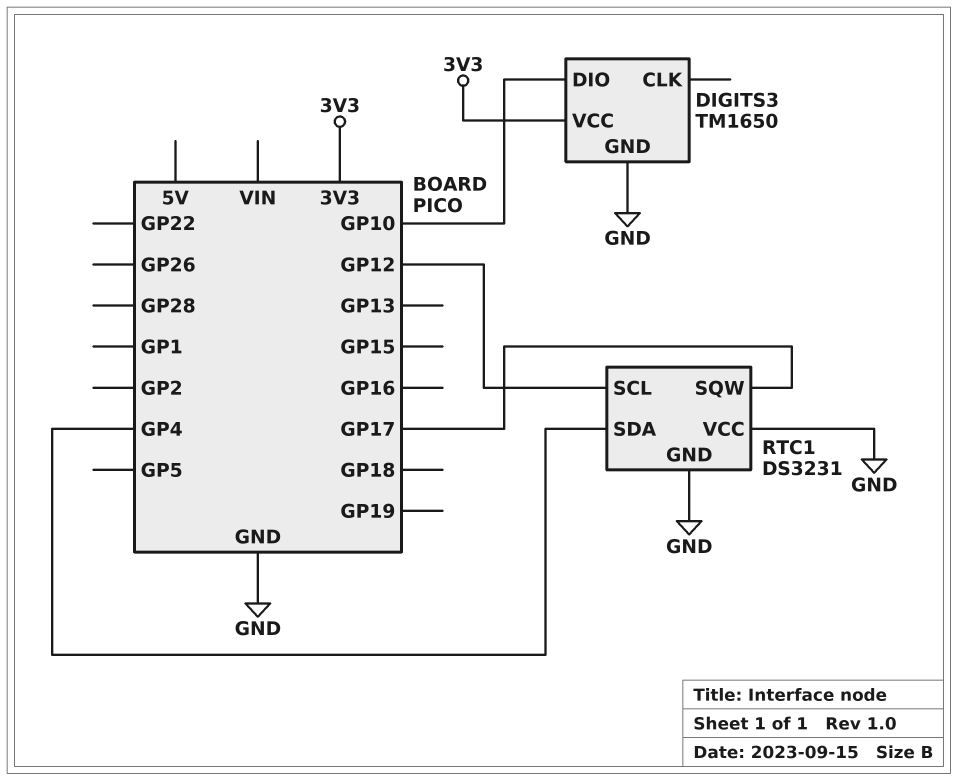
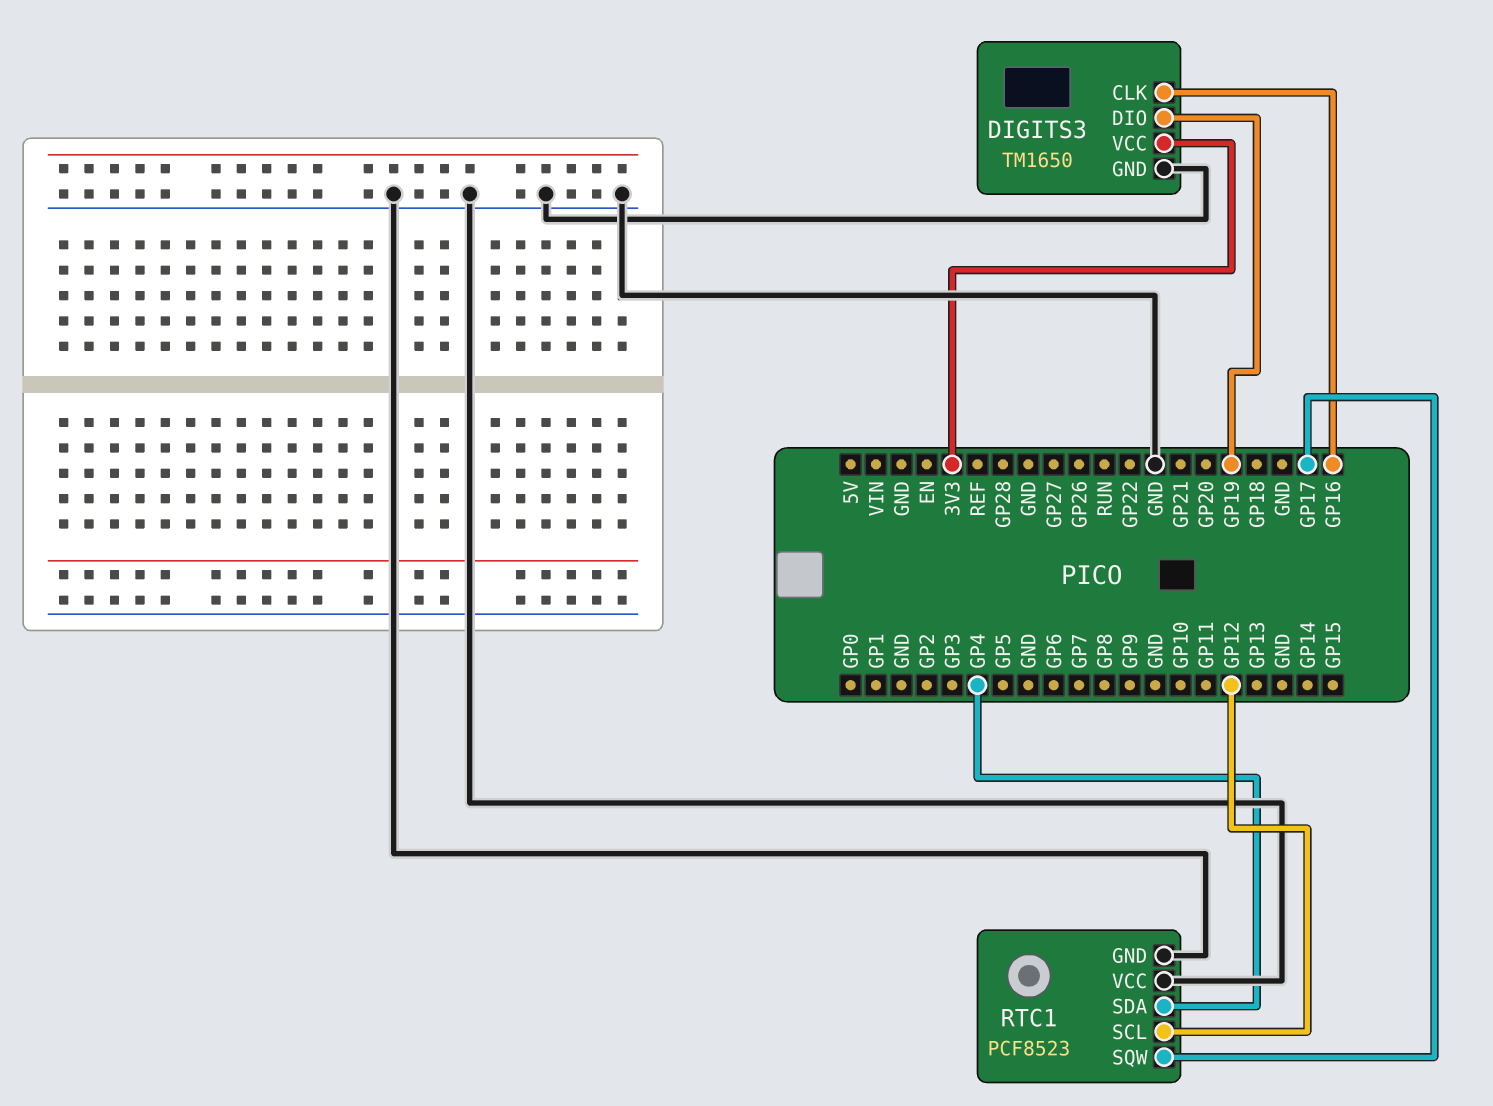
DIGITS3 pin CLK: none -> GP16
DIGITS3 pin DIO: GP10 -> GP19
RTC1: DS3231 -> PCF8523

